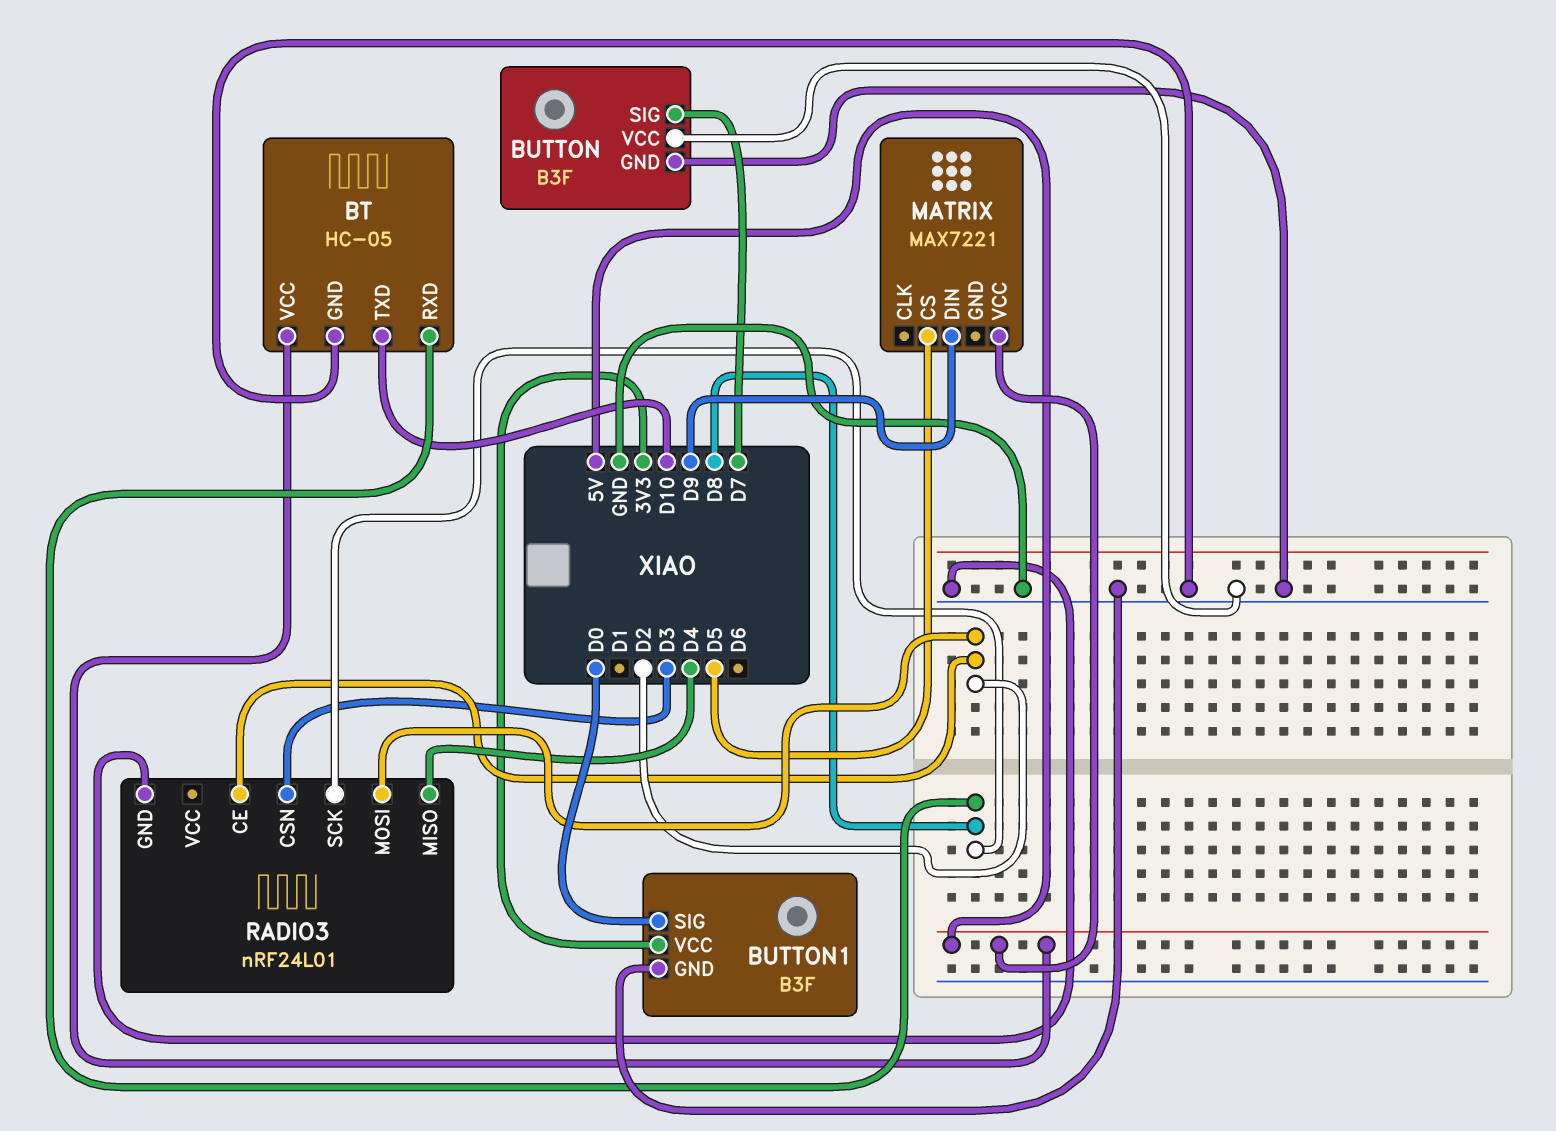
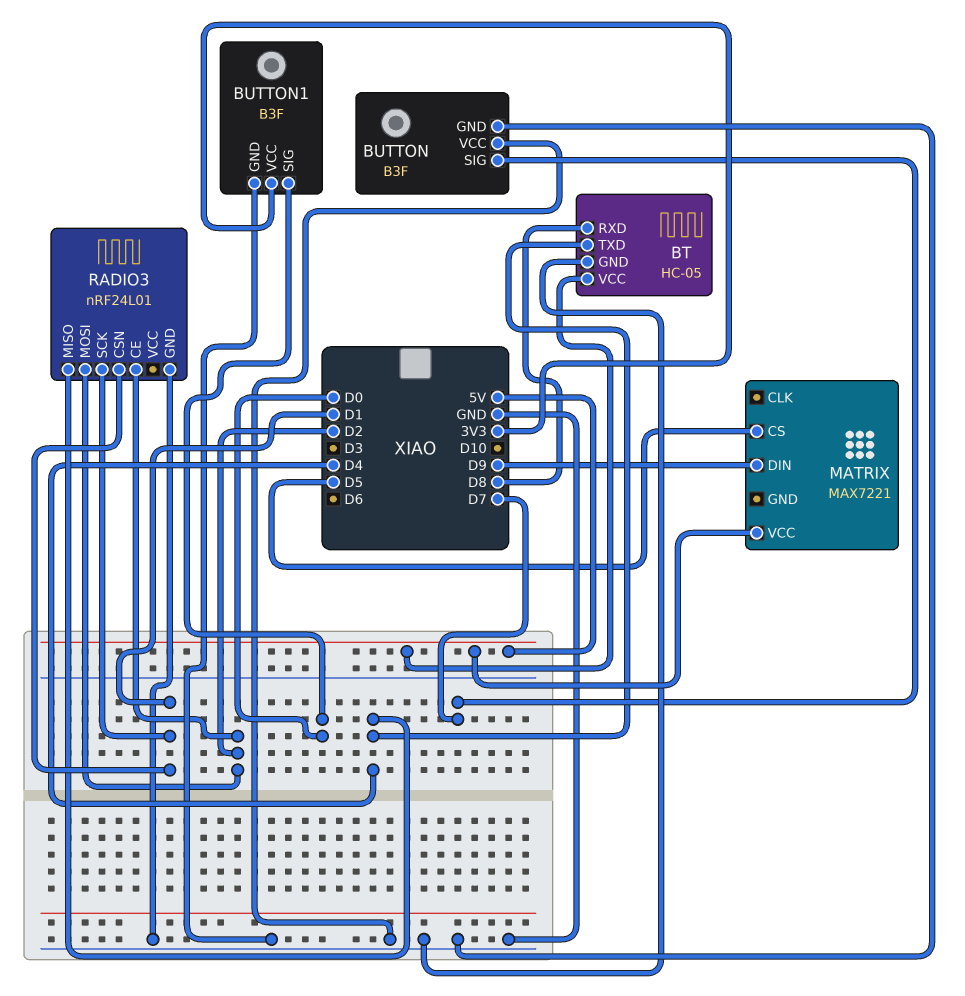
BT pin TXD: D10 -> D4
RADIO3 pin CSN: D3 -> D1
RADIO3 pin SCK: D8 -> D1

